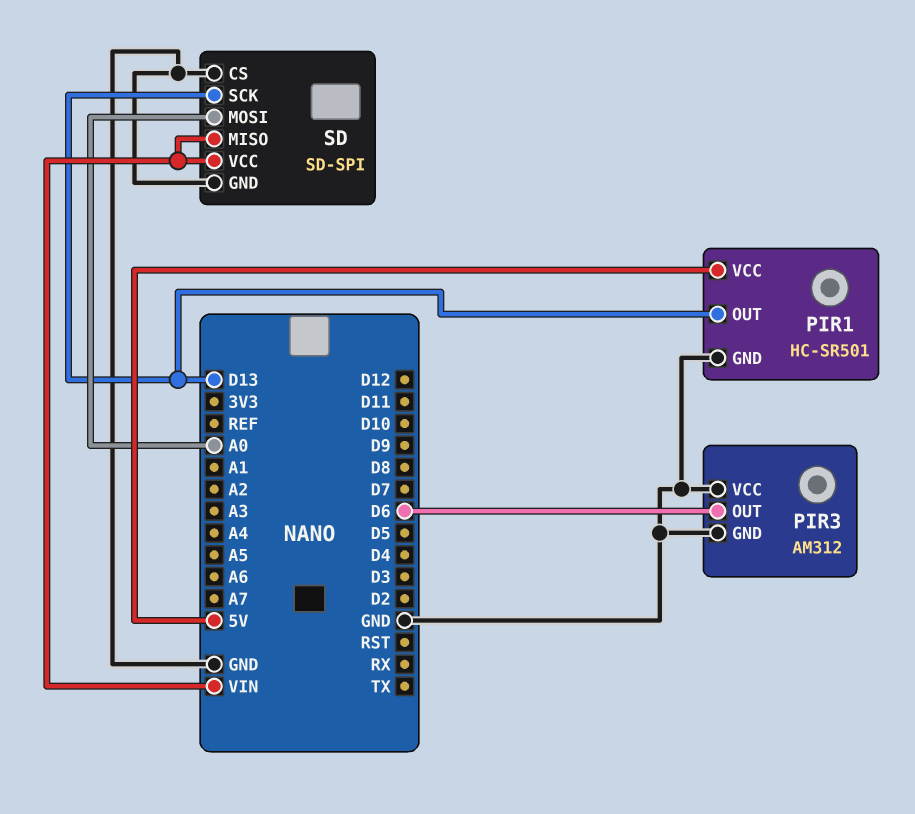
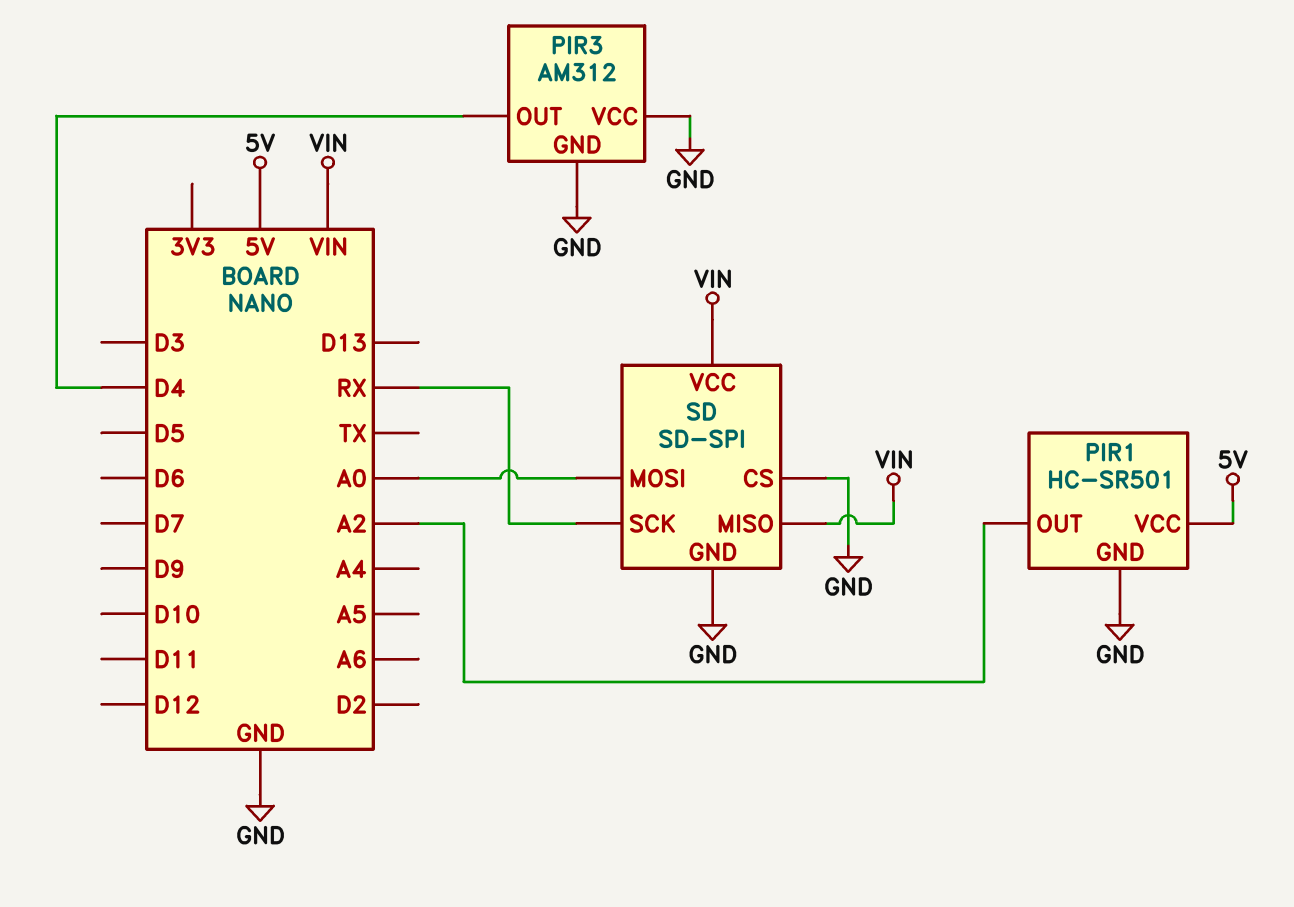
PIR1 pin OUT: D13 -> A2
PIR3 pin OUT: D6 -> D4
SD pin SCK: D13 -> RX

